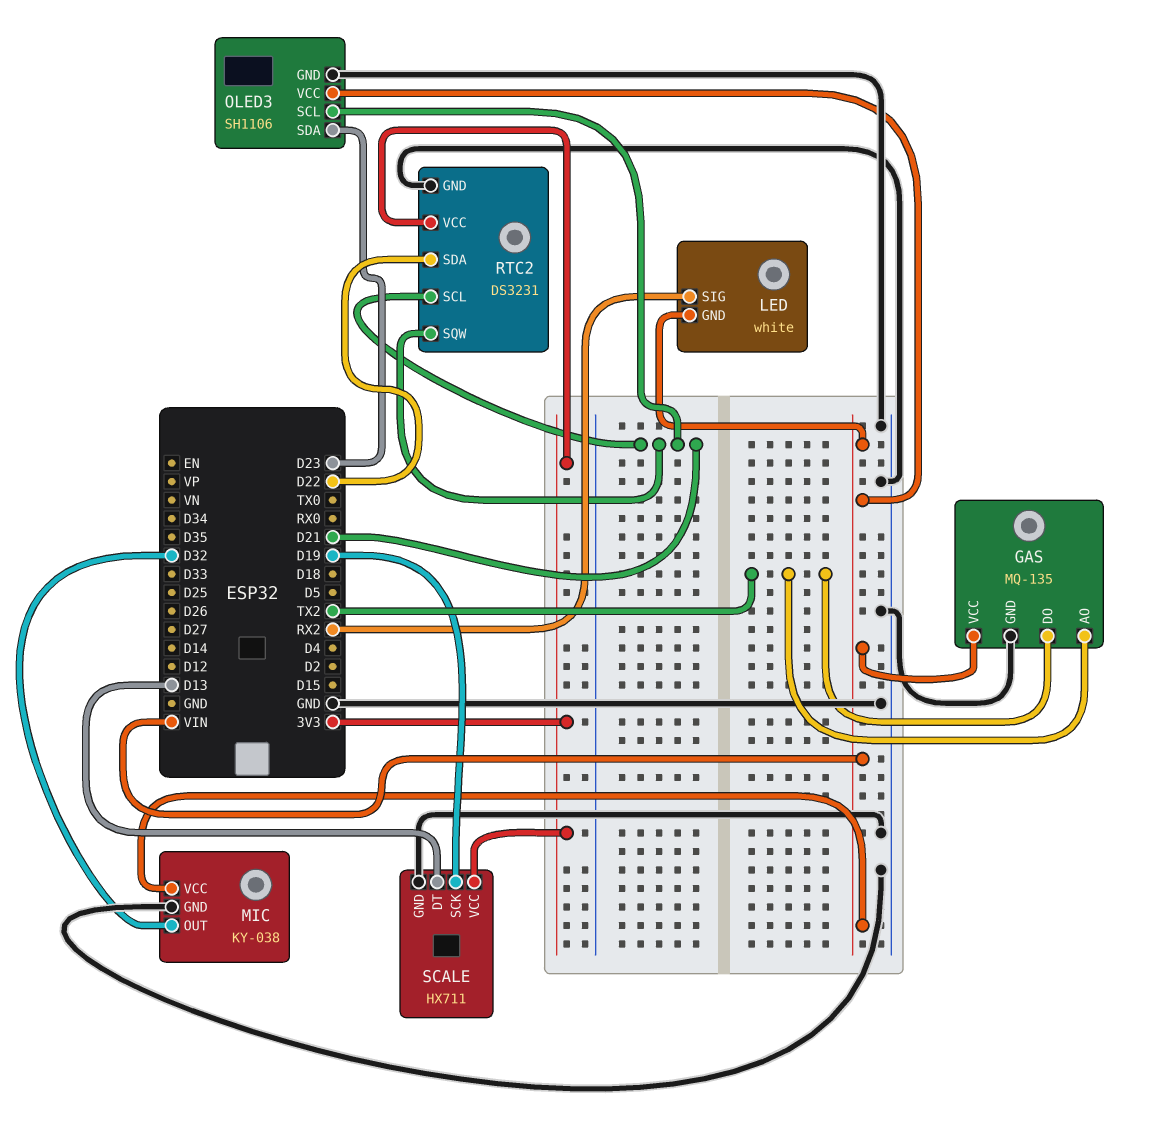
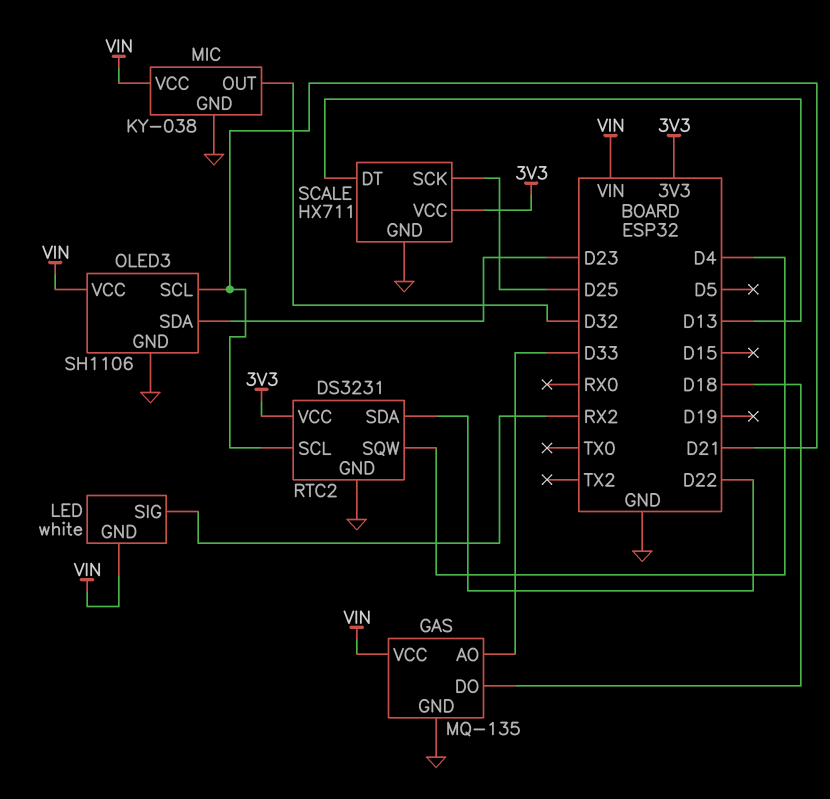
GAS pin AO: TX2 -> D33
GAS pin DO: TX2 -> D18
RTC2 pin SQW: D21 -> D4
SCALE pin SCK: D19 -> D25

